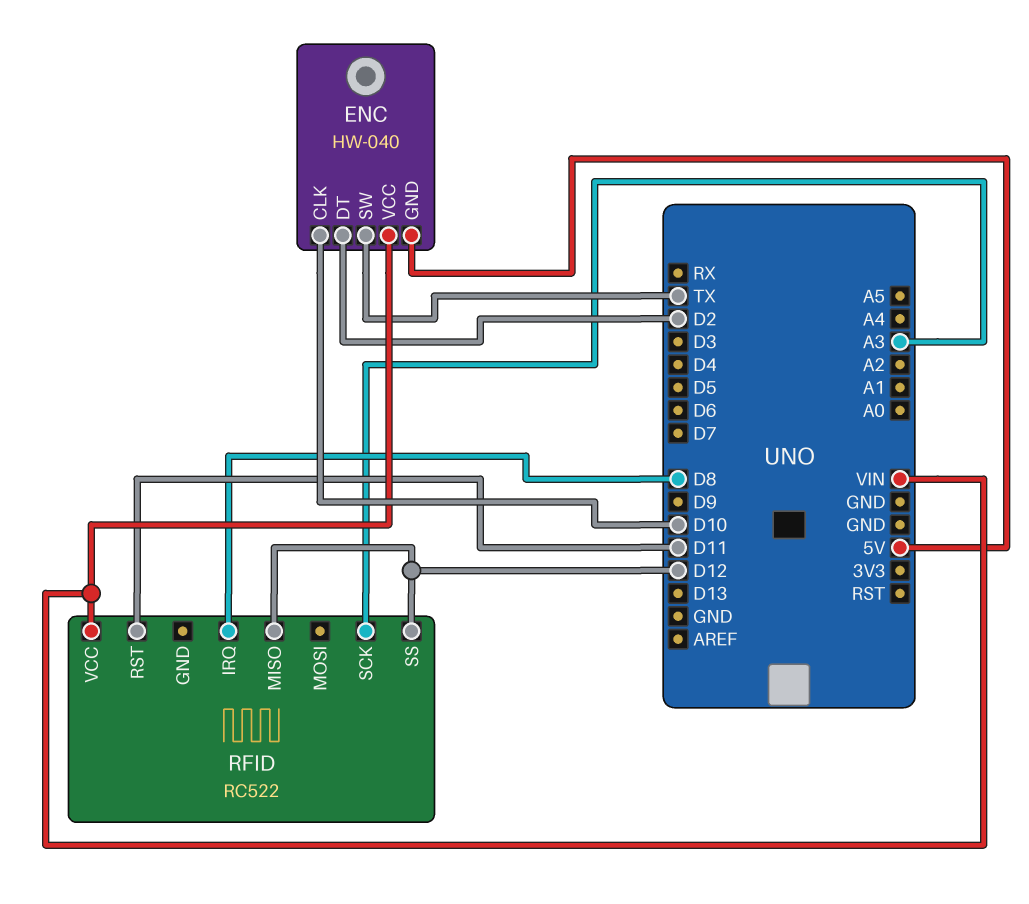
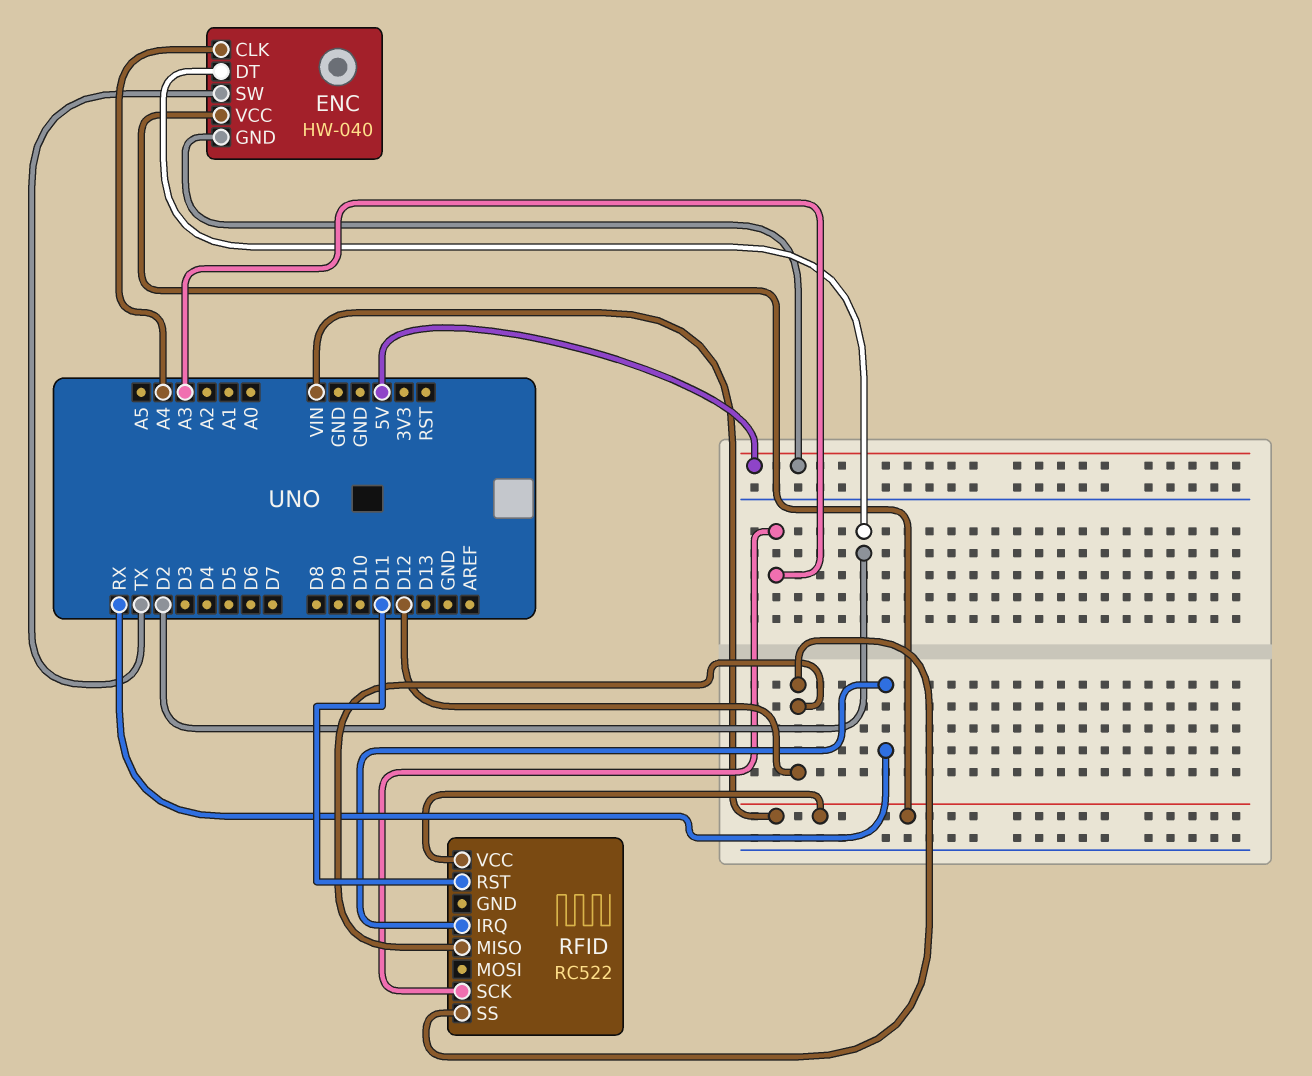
ENC pin CLK: D10 -> A4
RFID pin IRQ: D8 -> RX

